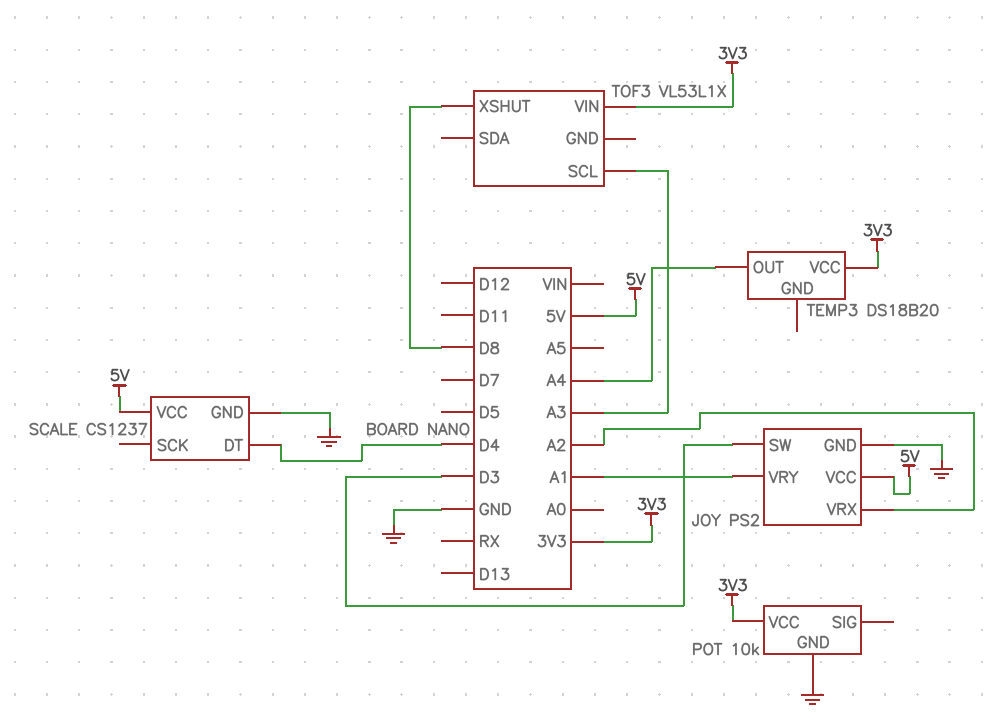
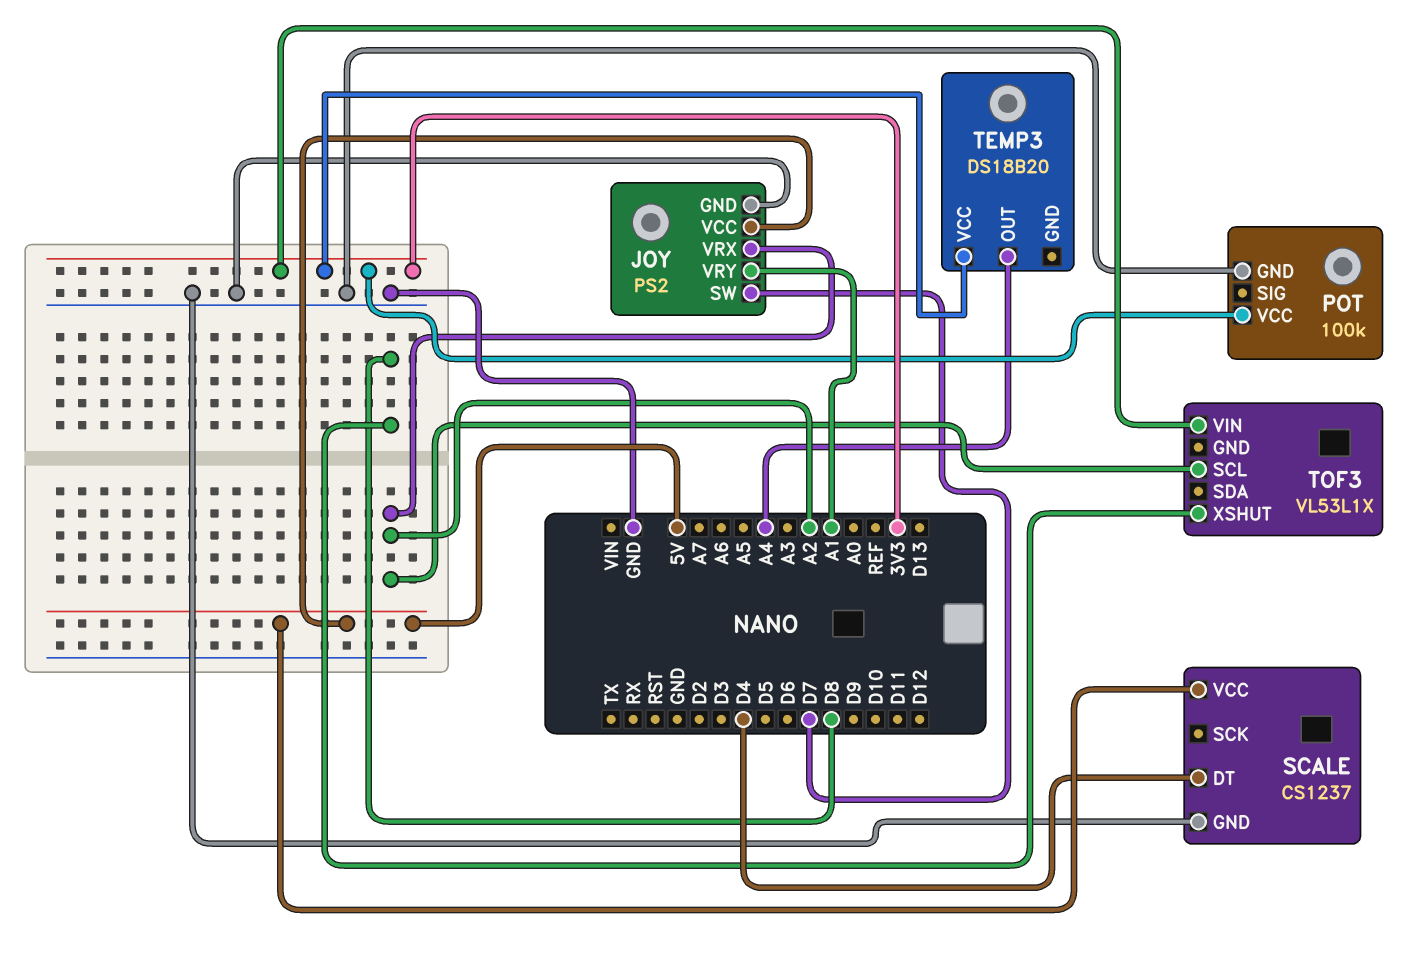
JOY pin SW: D3 -> D7
POT: 10k -> 100k
TOF3 pin SCL: A3 -> A2

